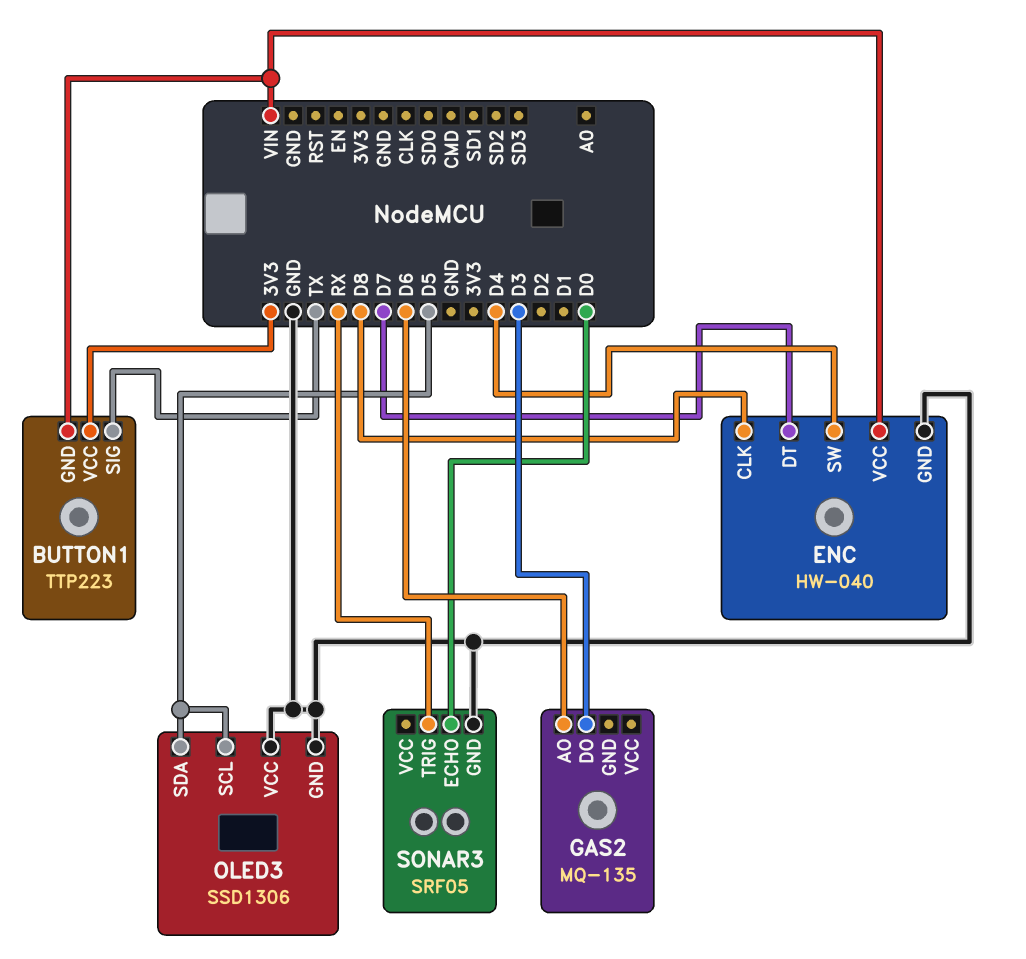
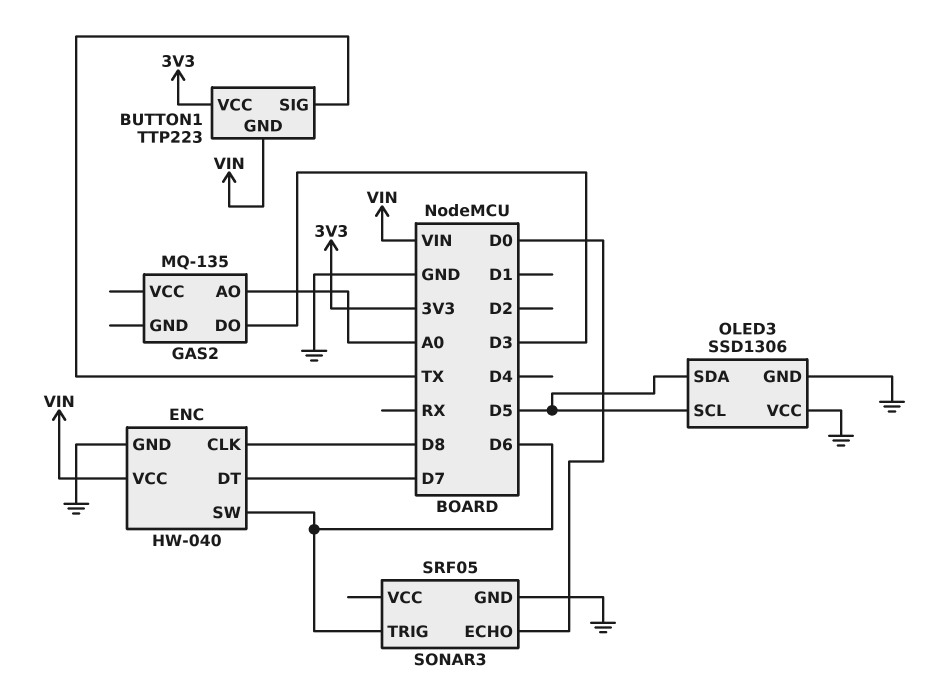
ENC pin SW: D4 -> D6
GAS2 pin AO: D6 -> A0
SONAR3 pin TRIG: RX -> D6

